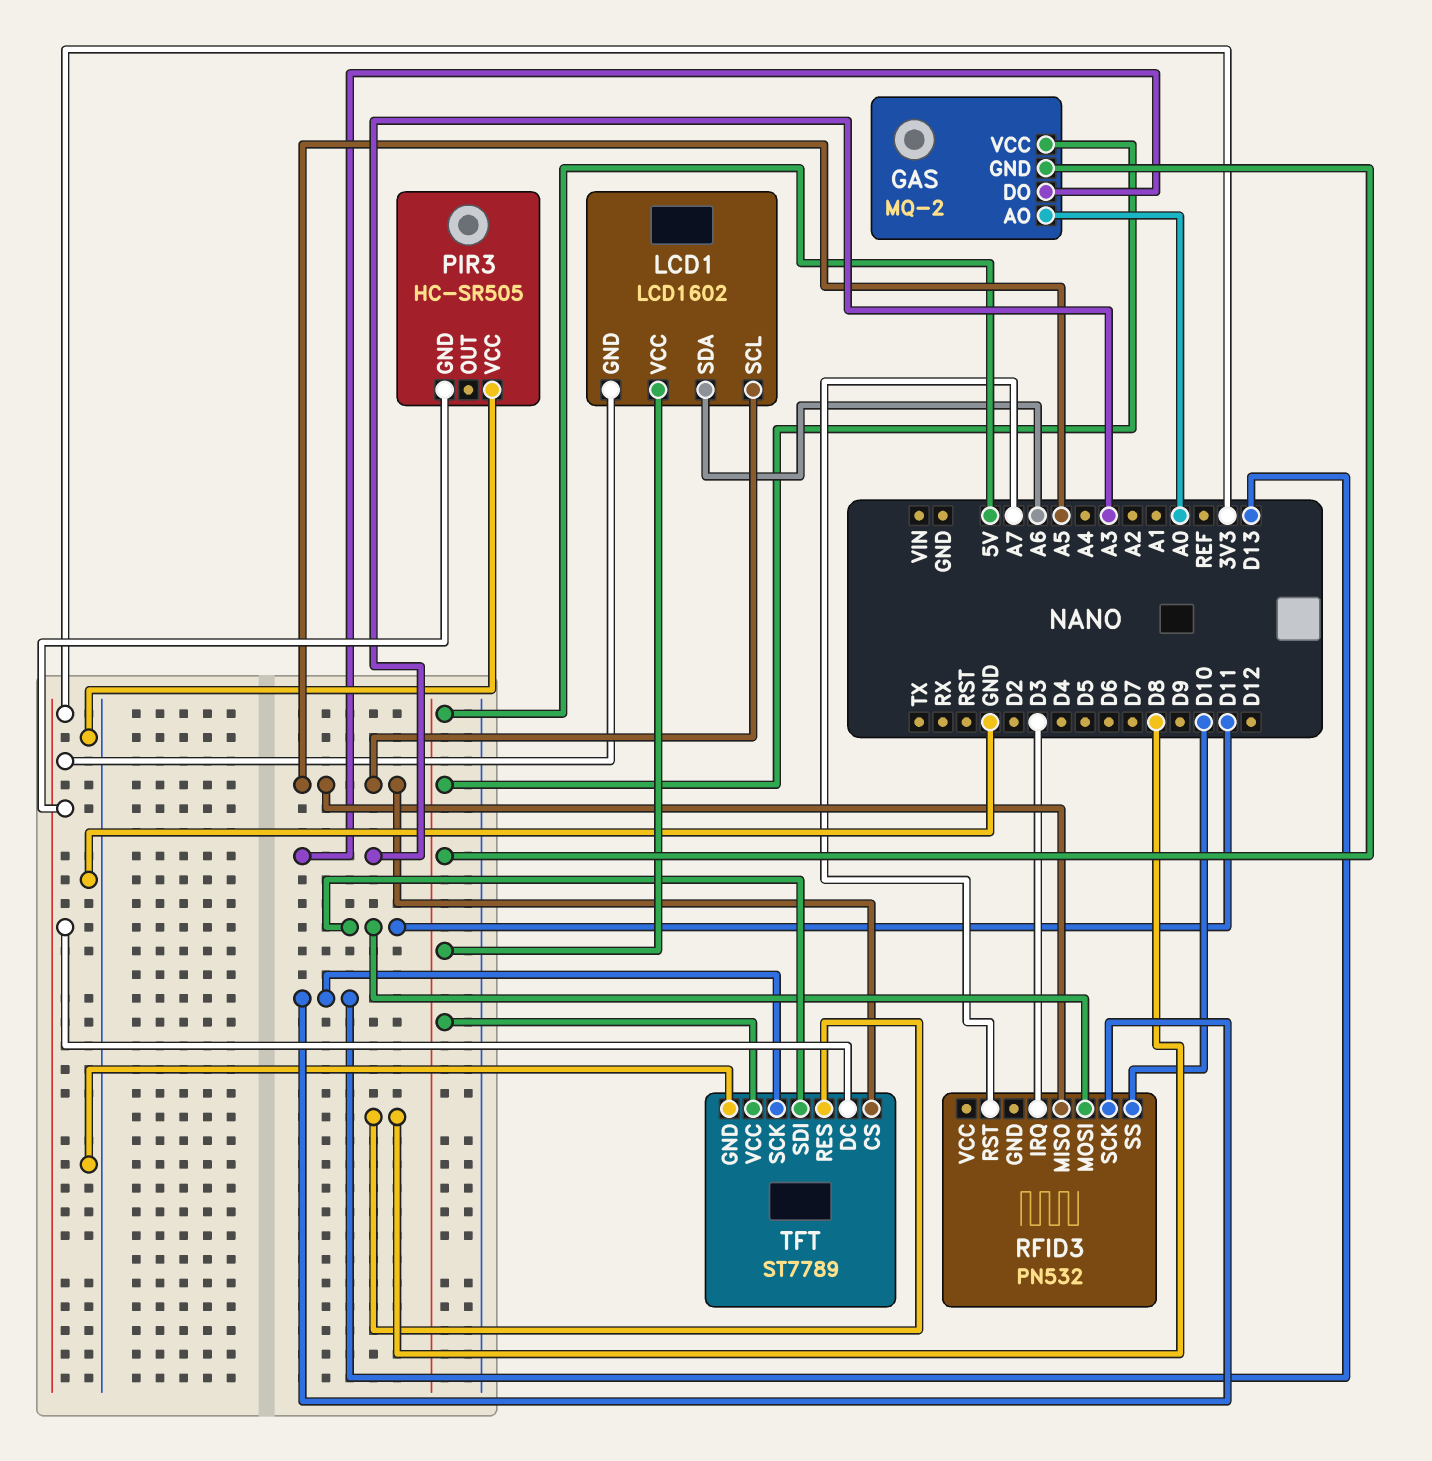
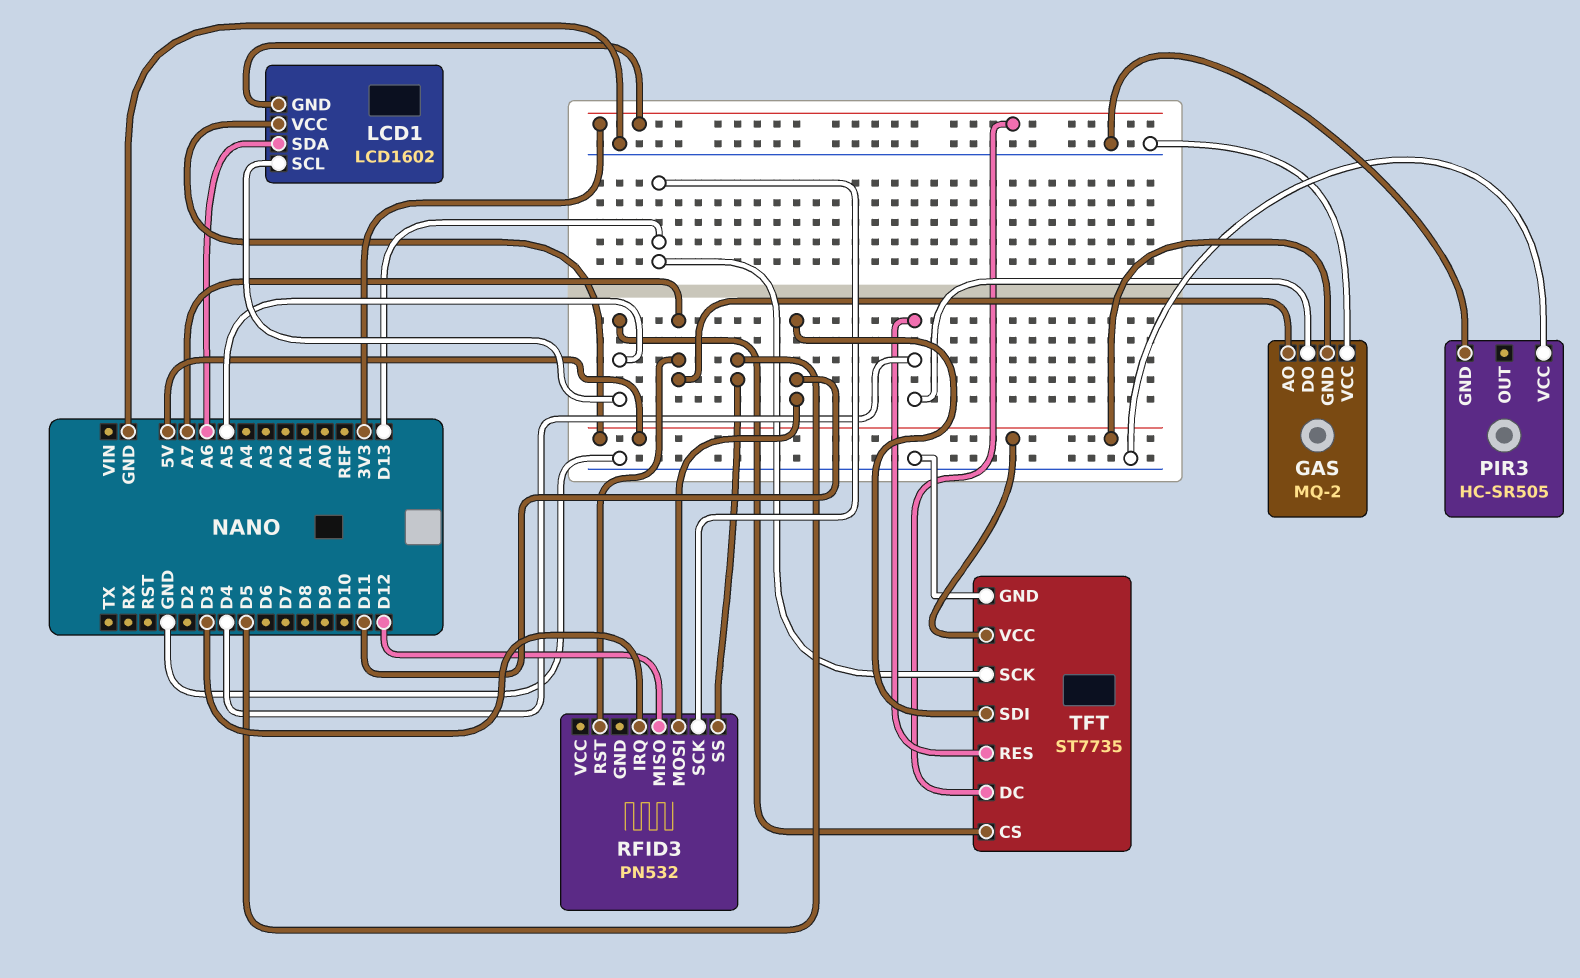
GAS pin AO: A0 -> A7
GAS pin DO: A3 -> D4
GAS pin VCC: 5V -> GND
PIR3 pin GND: 3V3 -> GND
RFID3 pin MISO: A5 -> D12
RFID3 pin SS: D10 -> D5
TFT: ST7789 -> ST7735
TFT pin RES: D8 -> D4

